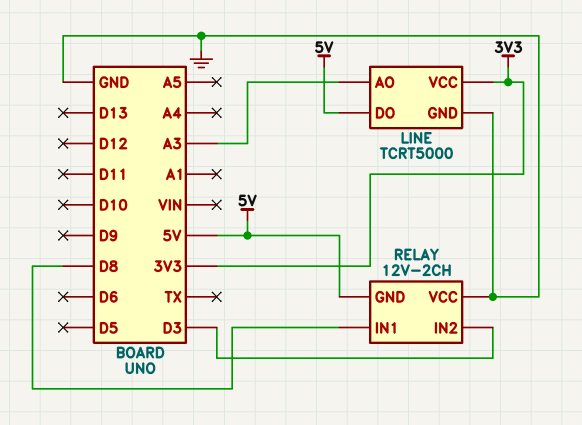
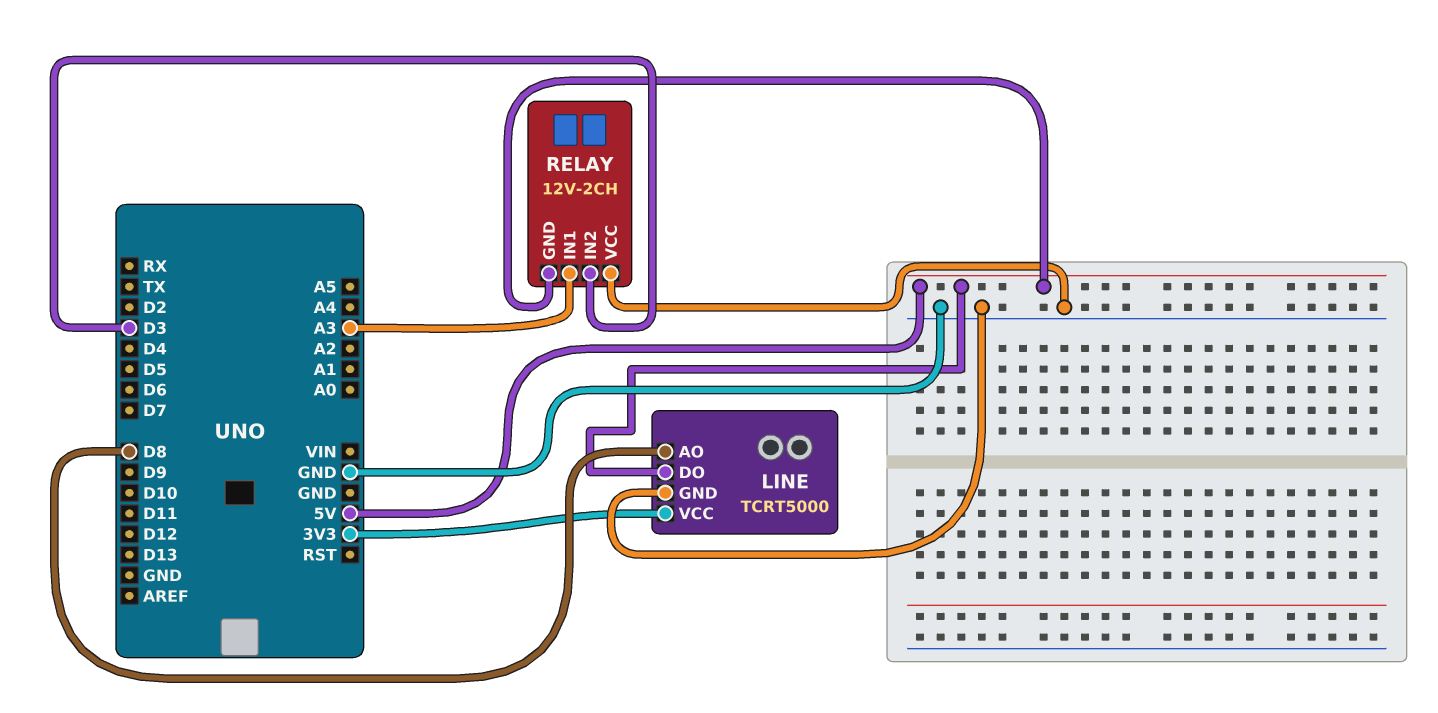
LINE pin AO: A3 -> D8
RELAY pin IN1: D8 -> A3

